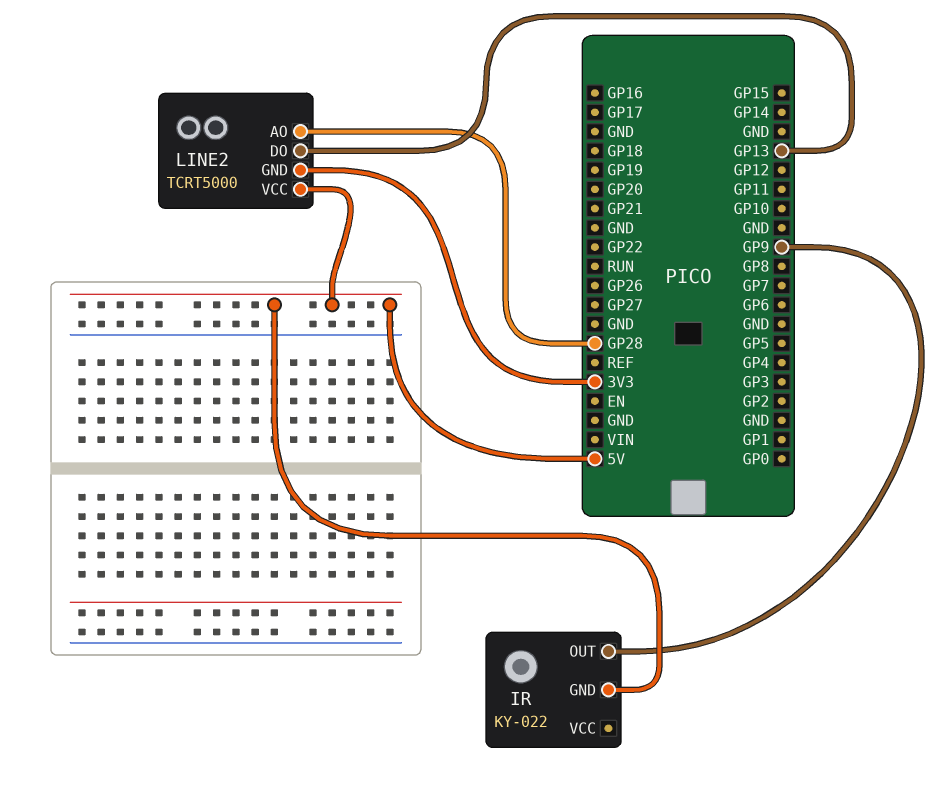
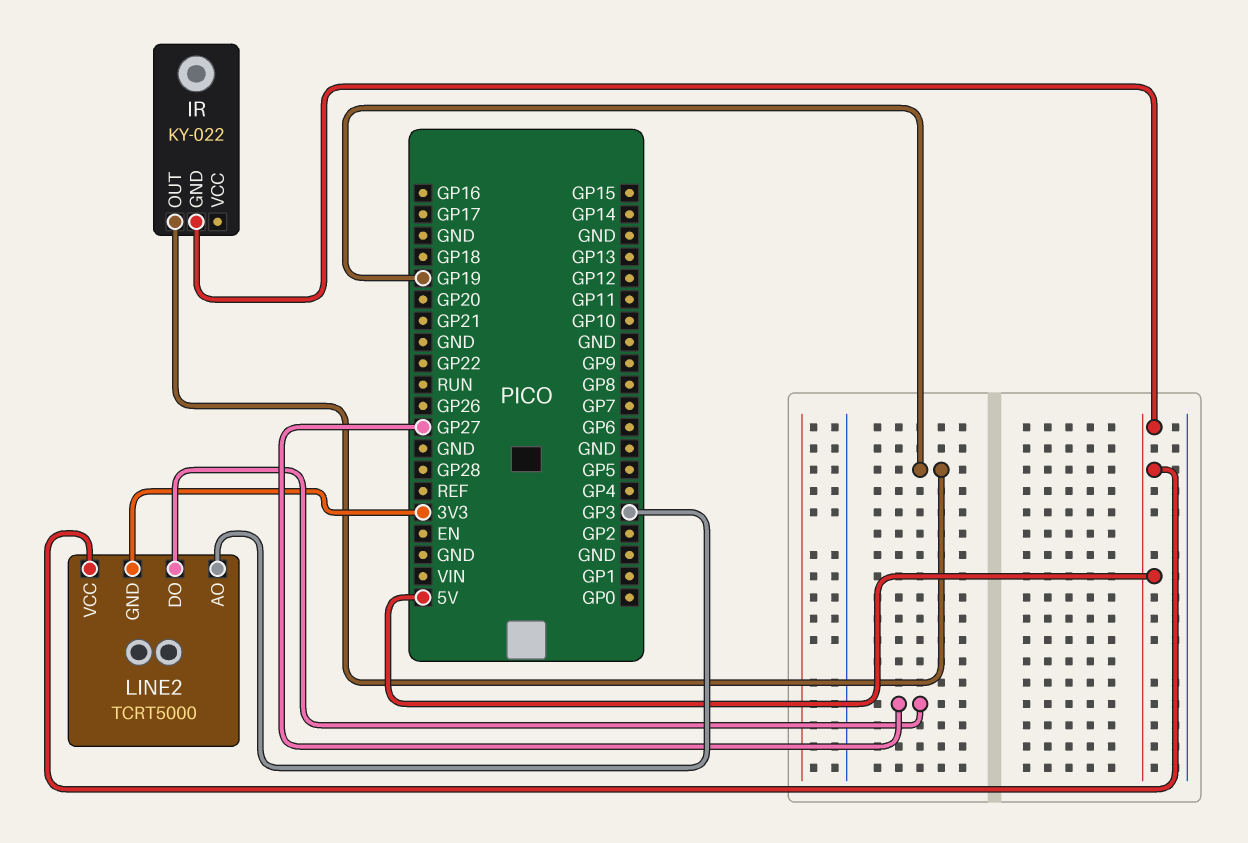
IR pin OUT: GP9 -> GP19
LINE2 pin AO: GP28 -> GP3
LINE2 pin DO: GP13 -> GP27

